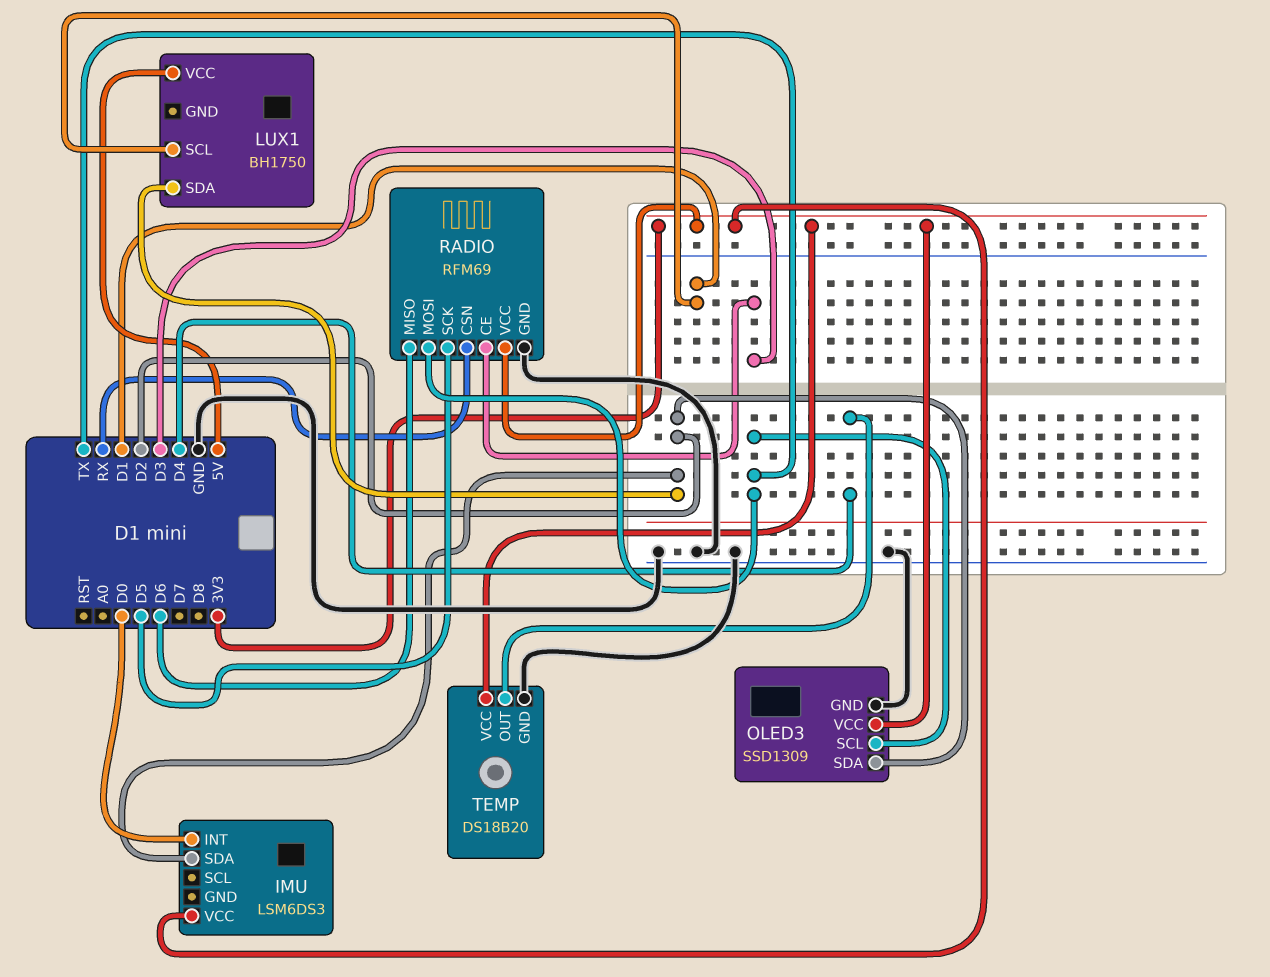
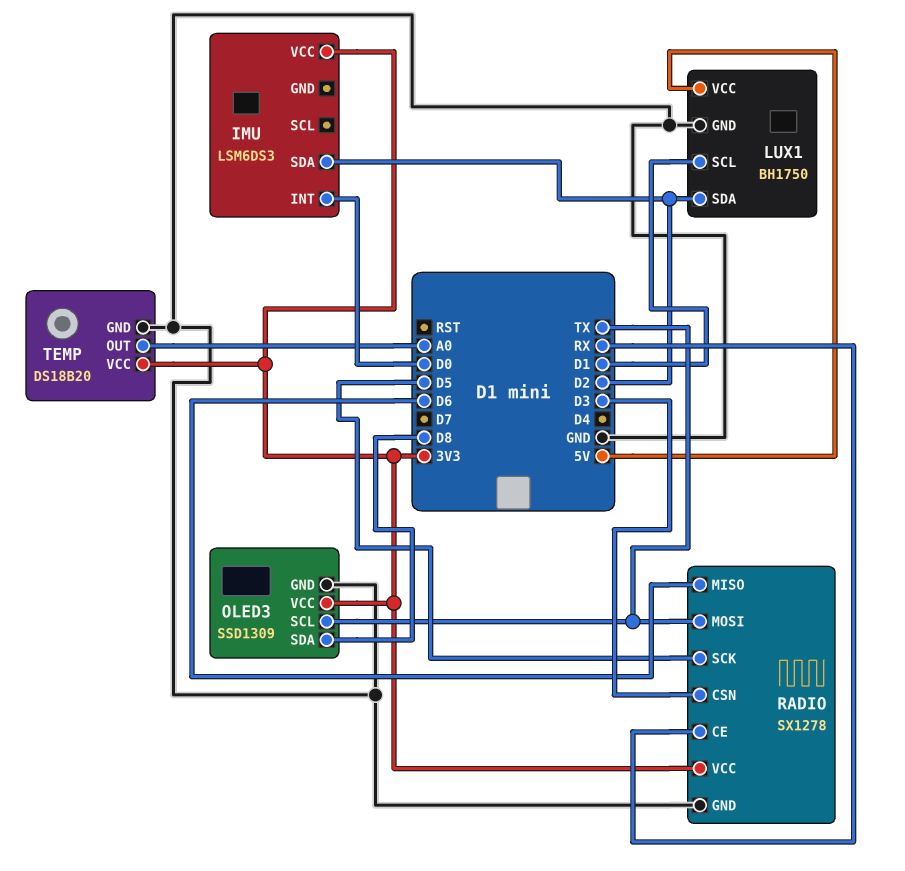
LUX1 pin GND: none -> GND
OLED3 pin SDA: D2 -> D8
RADIO: RFM69 -> SX1278
RADIO pin CE: D3 -> RX
RADIO pin CSN: RX -> D3
TEMP pin OUT: D4 -> A0

